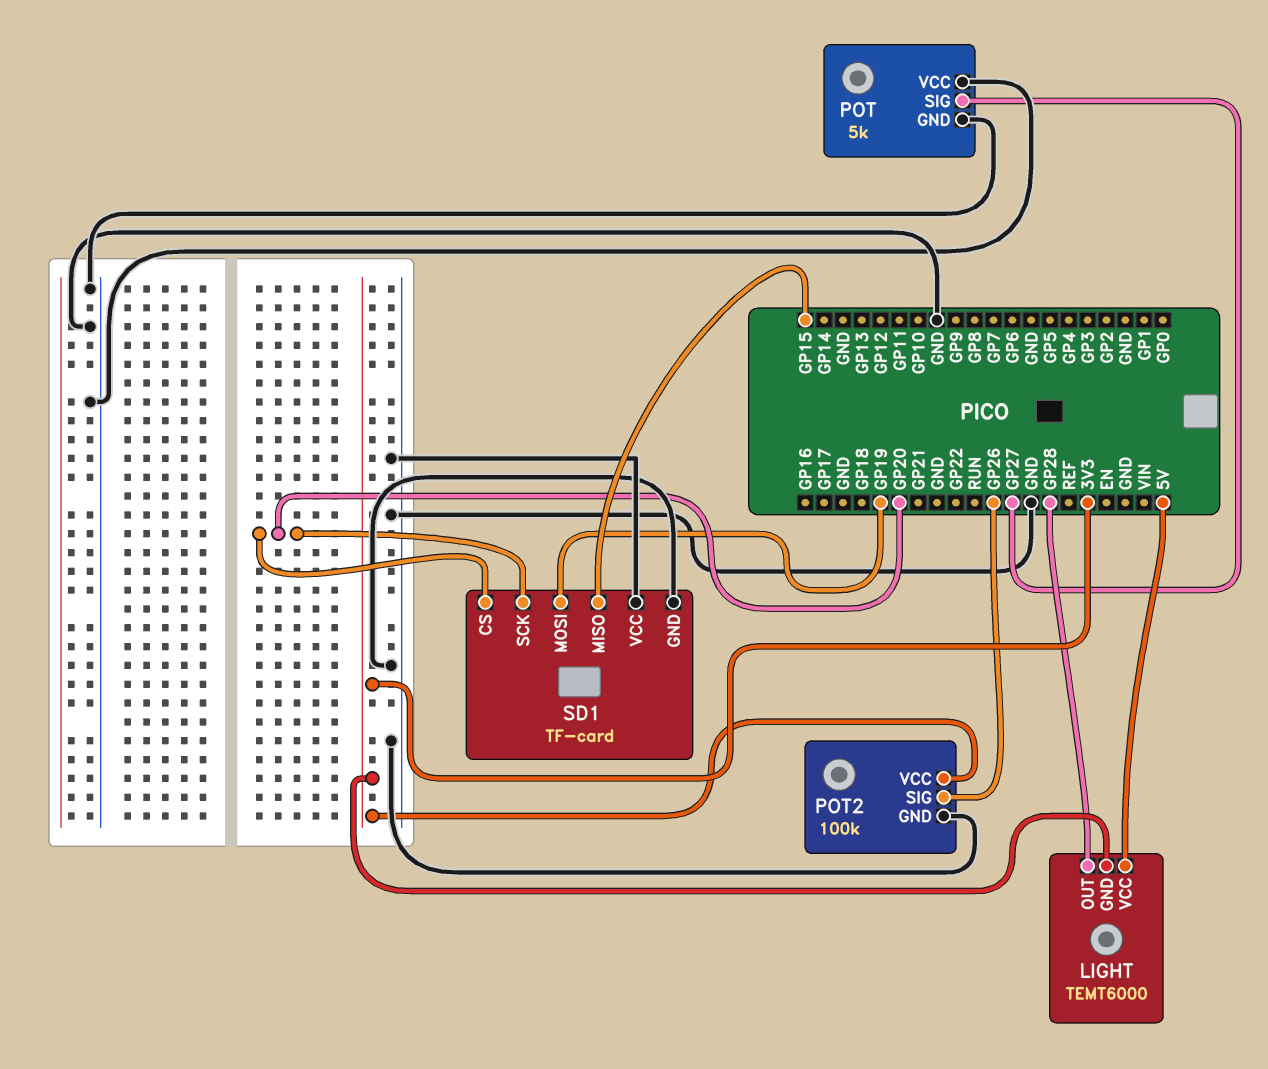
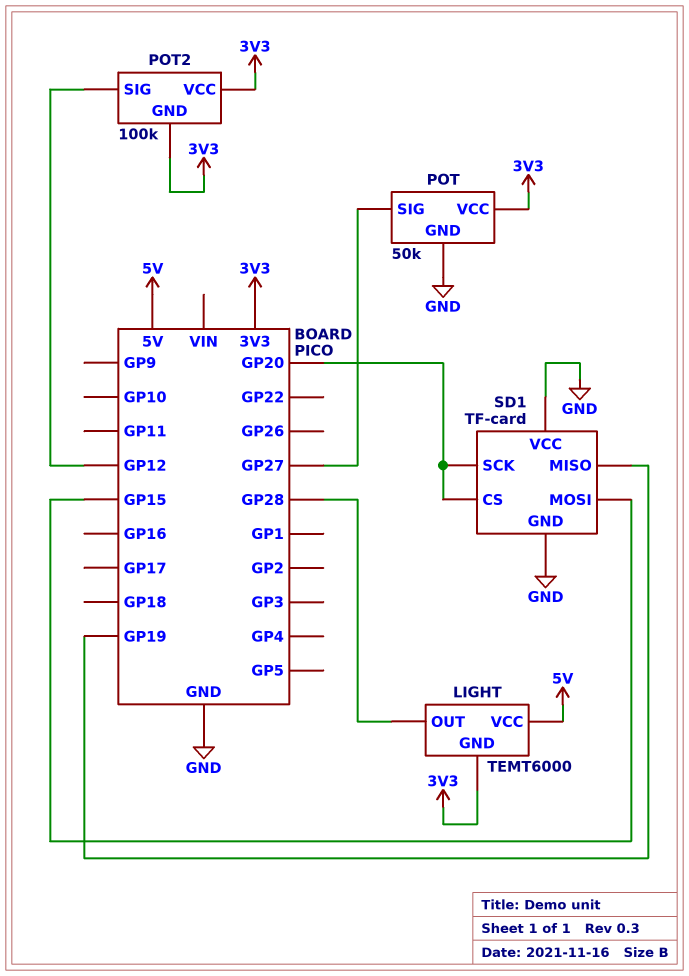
POT: 5k -> 50k
POT pin VCC: GND -> 3V3
POT2 pin GND: GND -> 3V3
POT2 pin SIG: GP26 -> GP12
SD1 pin MISO: GP15 -> GP19
SD1 pin MOSI: GP19 -> GP15

